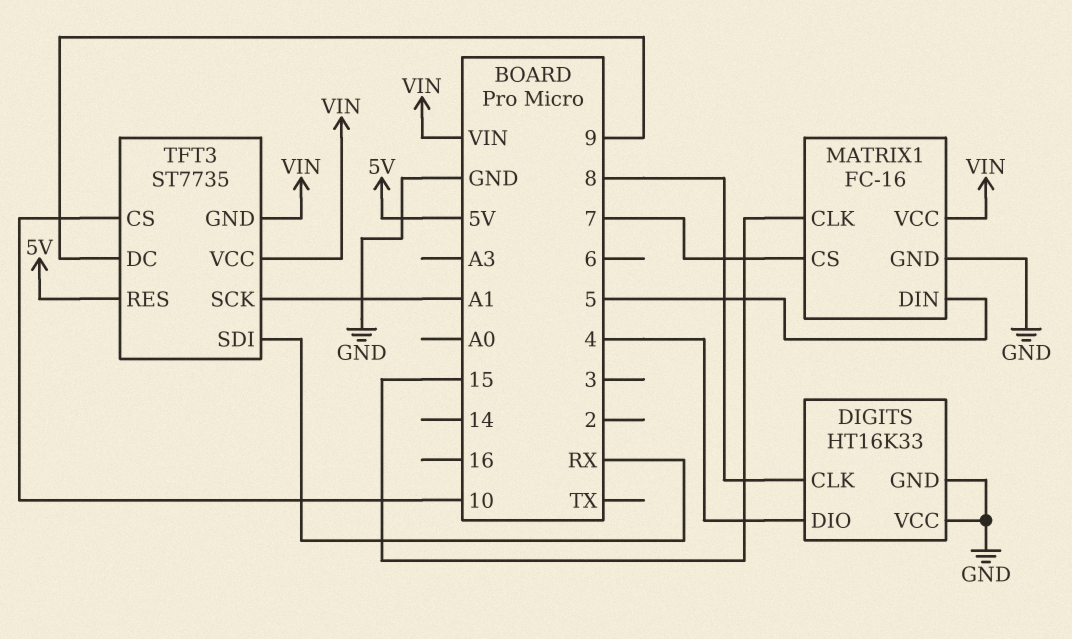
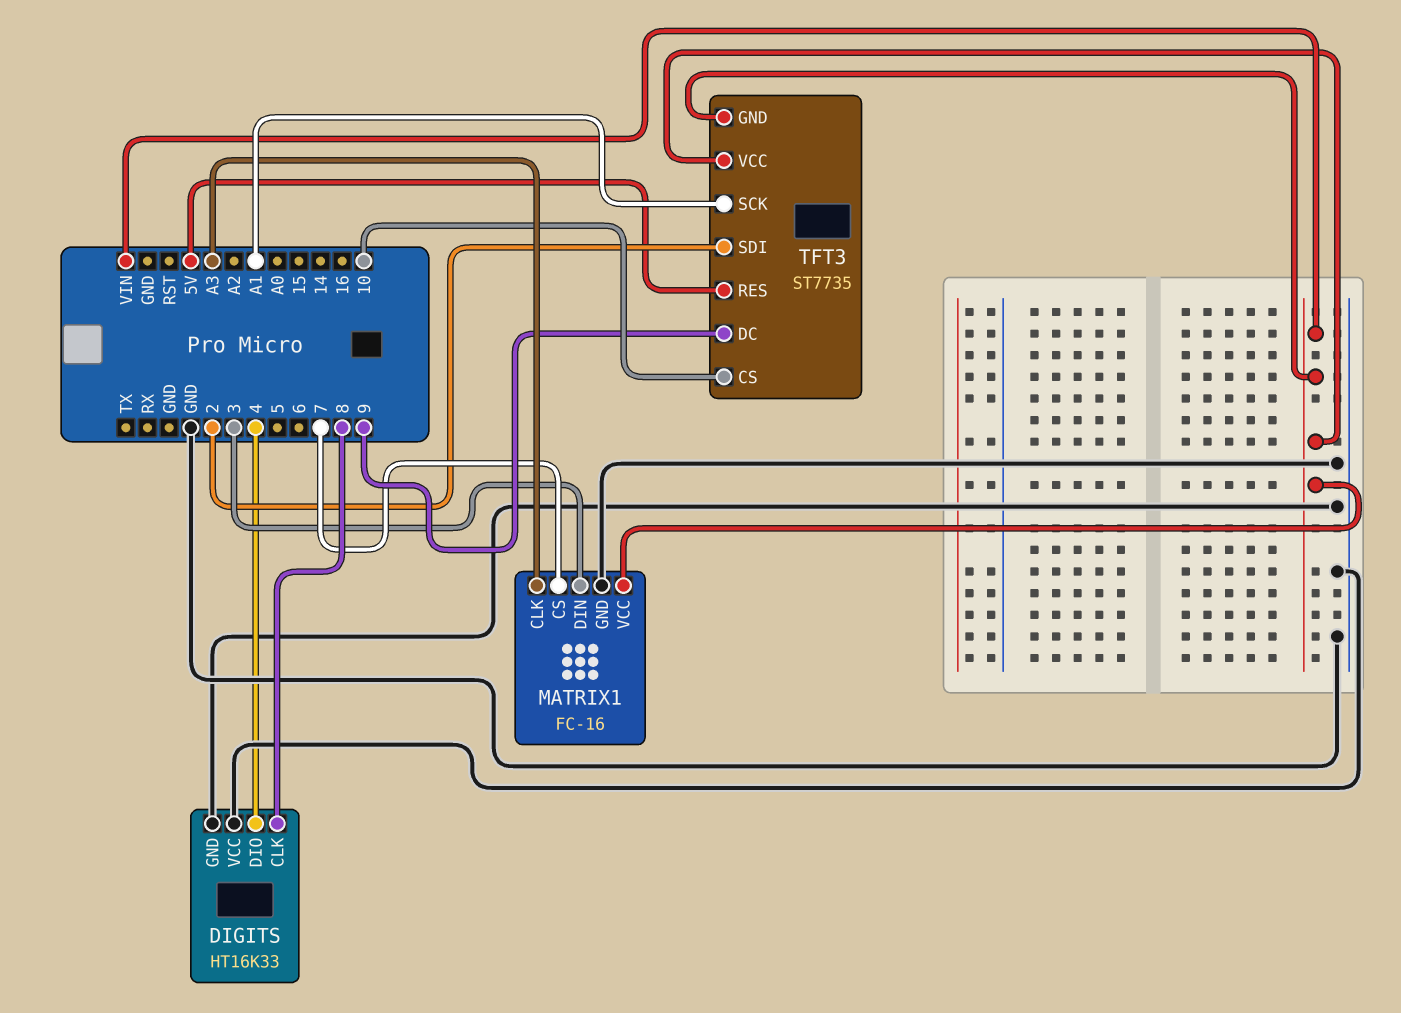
MATRIX1 pin CLK: 15 -> A3
MATRIX1 pin DIN: 5 -> 3
TFT3 pin SDI: RX -> 2

